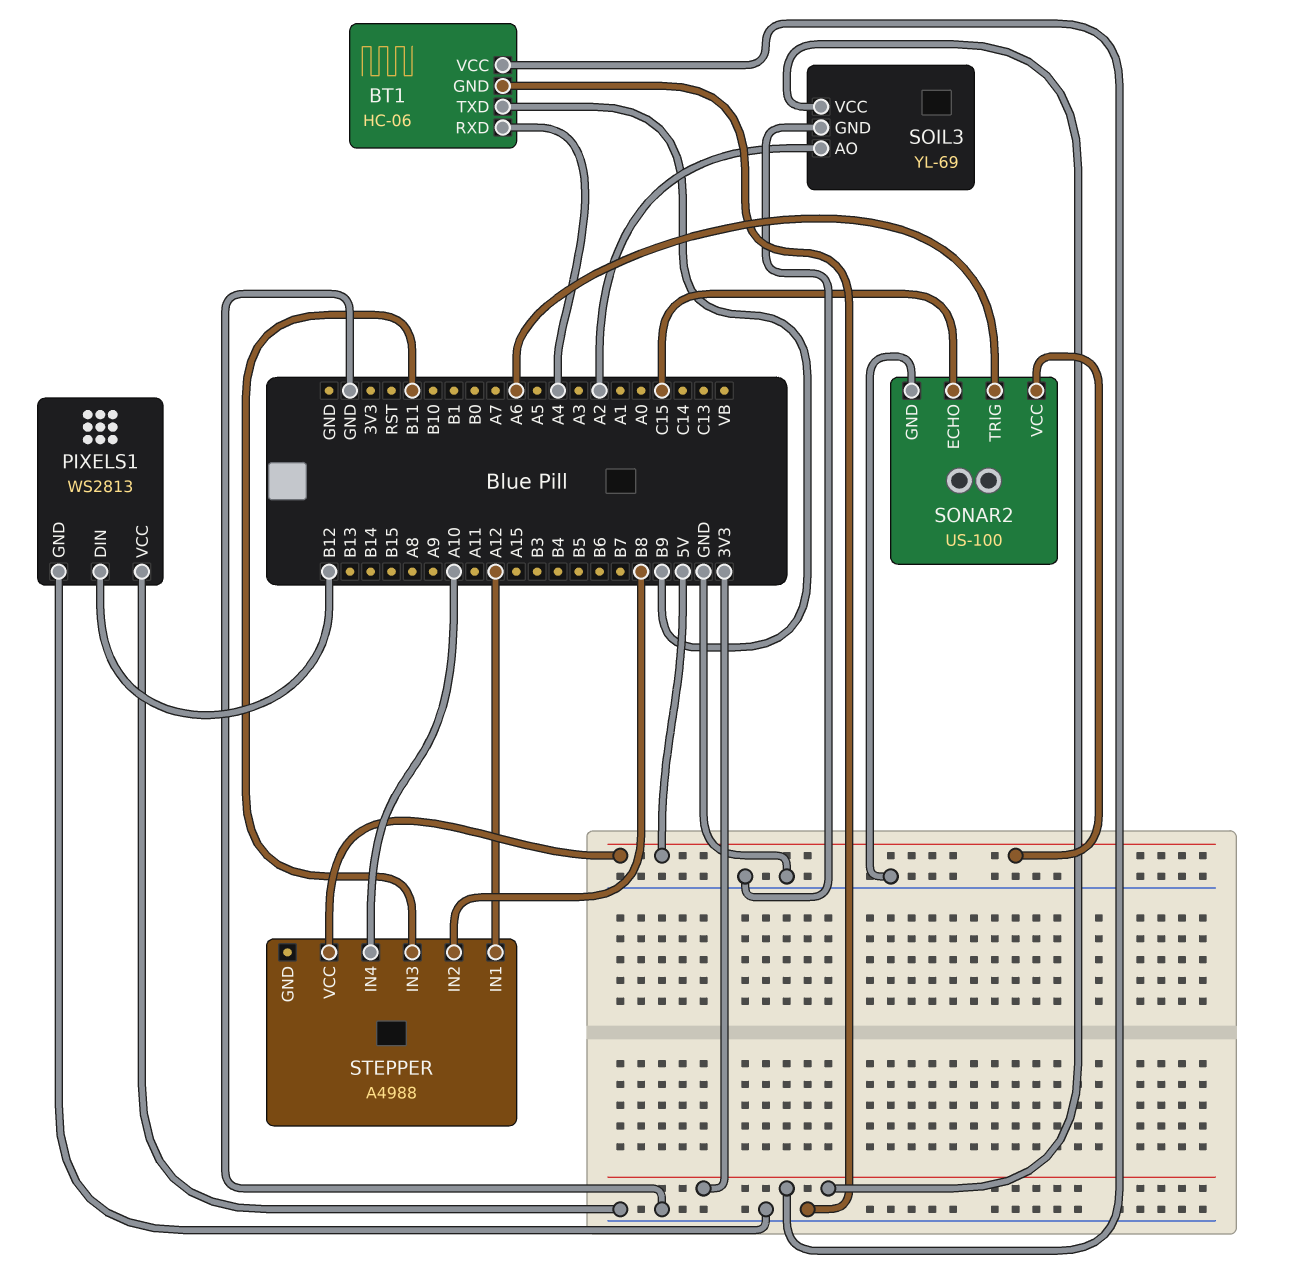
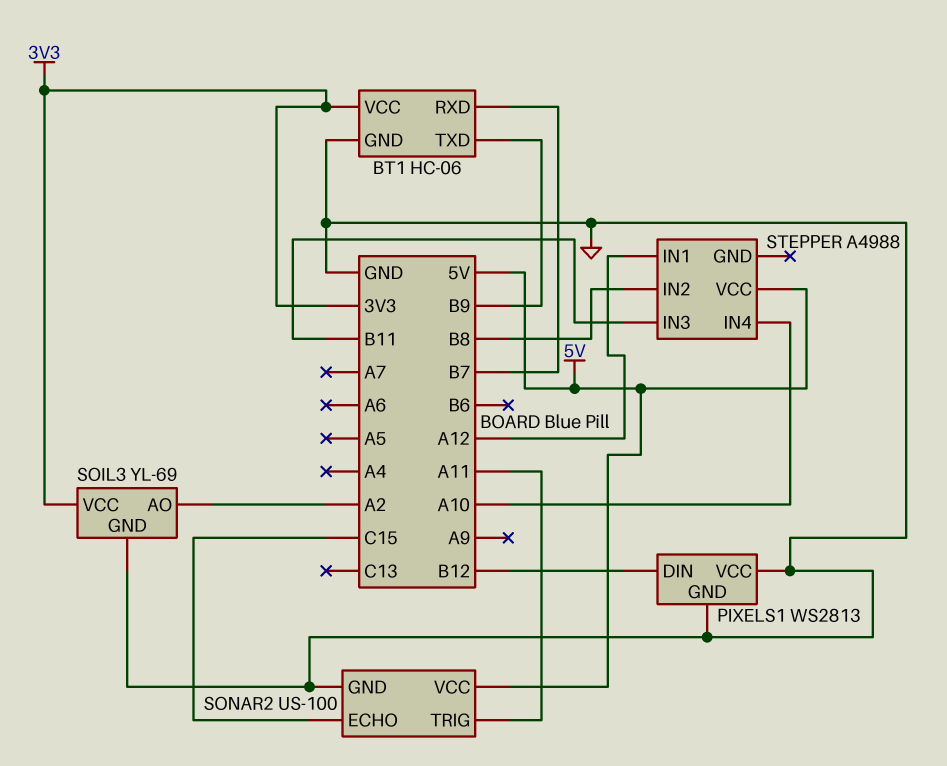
BT1 pin RXD: A4 -> B7
SONAR2 pin TRIG: A6 -> A11

